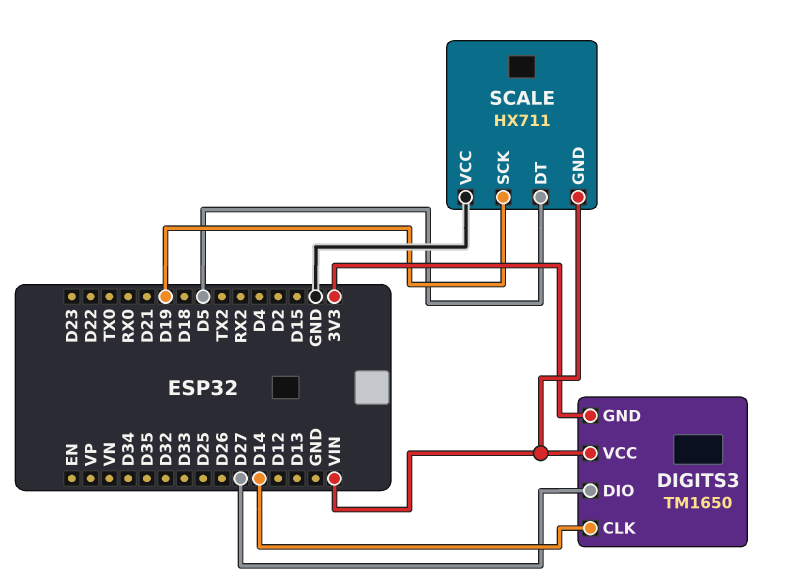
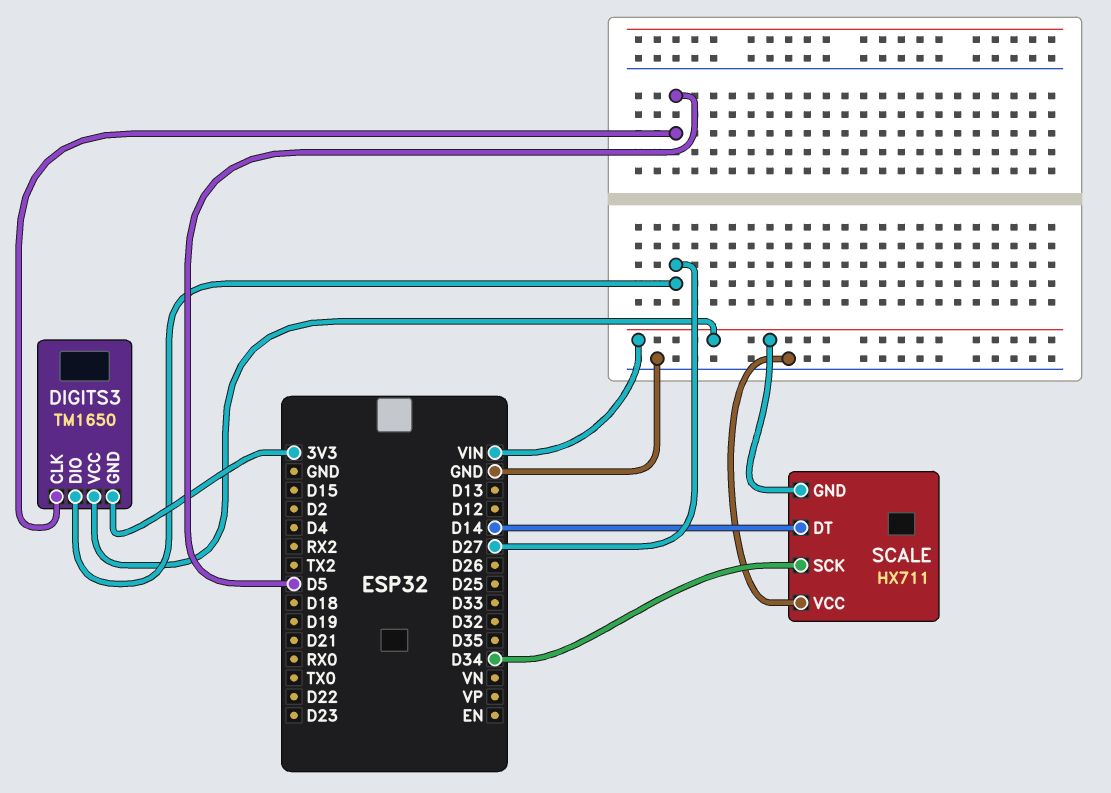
DIGITS3 pin CLK: D14 -> D5
SCALE pin DT: D5 -> D14
SCALE pin SCK: D19 -> D34

